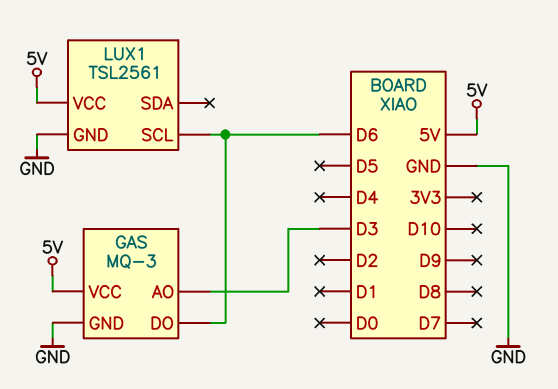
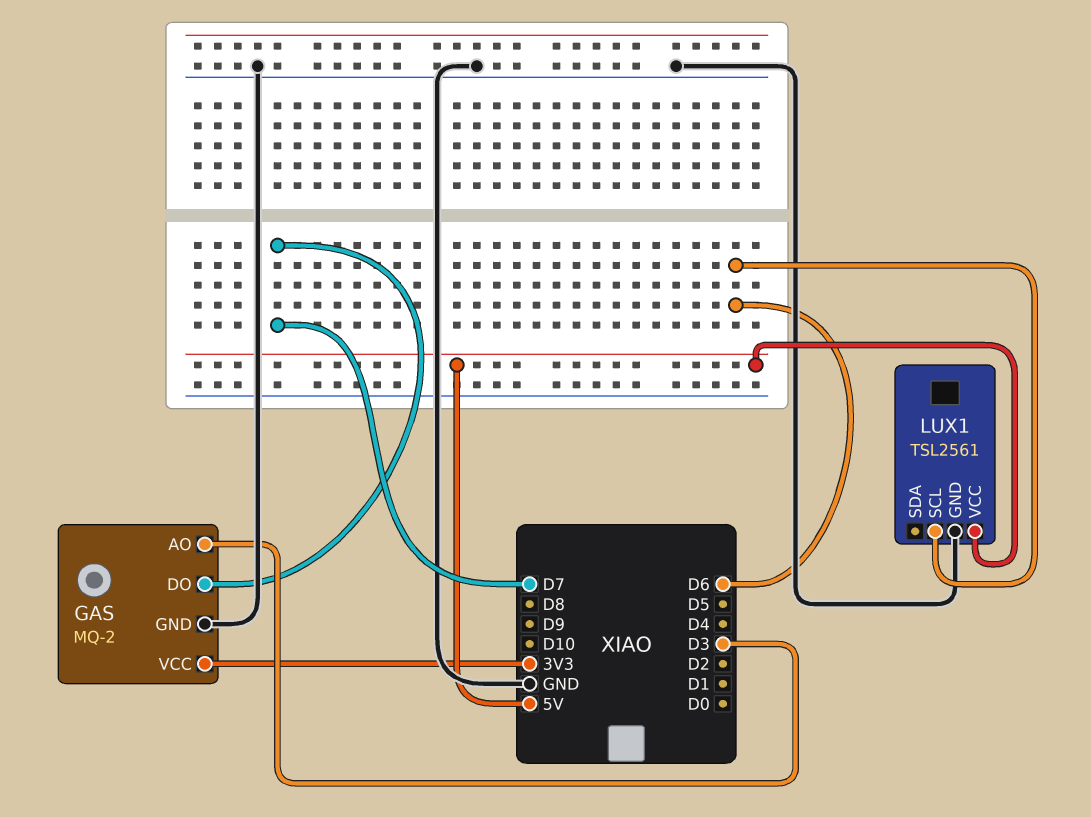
GAS: MQ-3 -> MQ-2
GAS pin DO: D6 -> D7
GAS pin VCC: 5V -> 3V3

